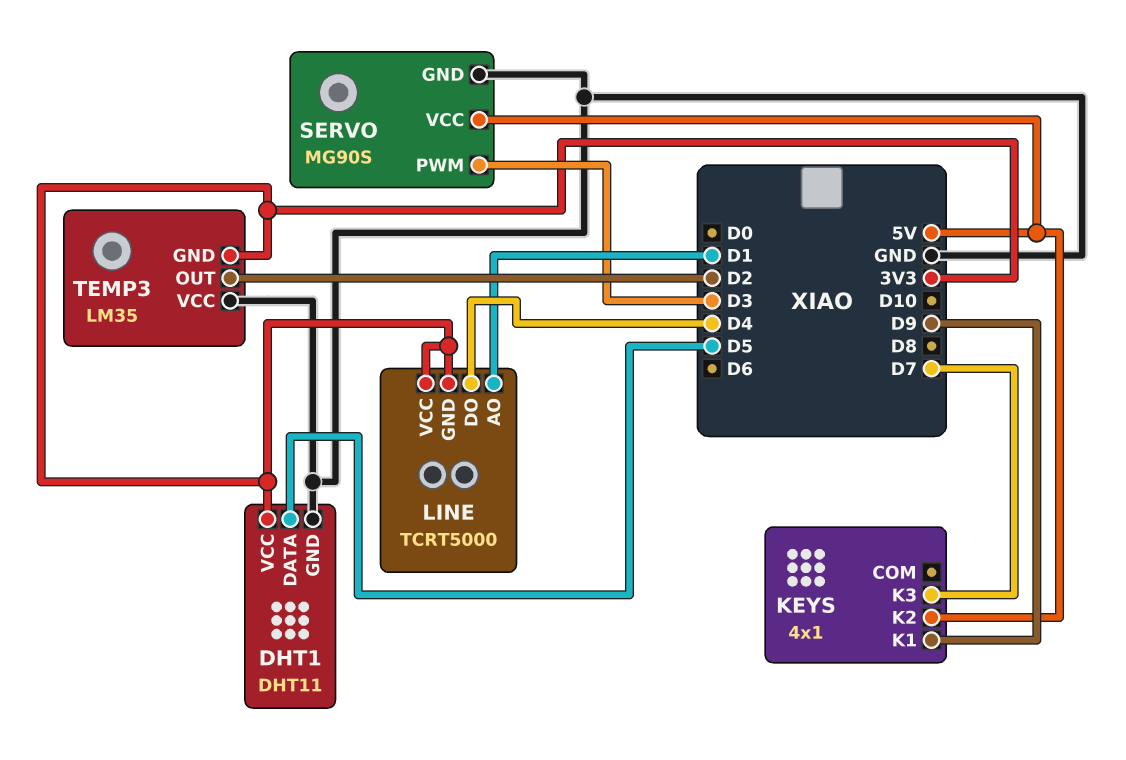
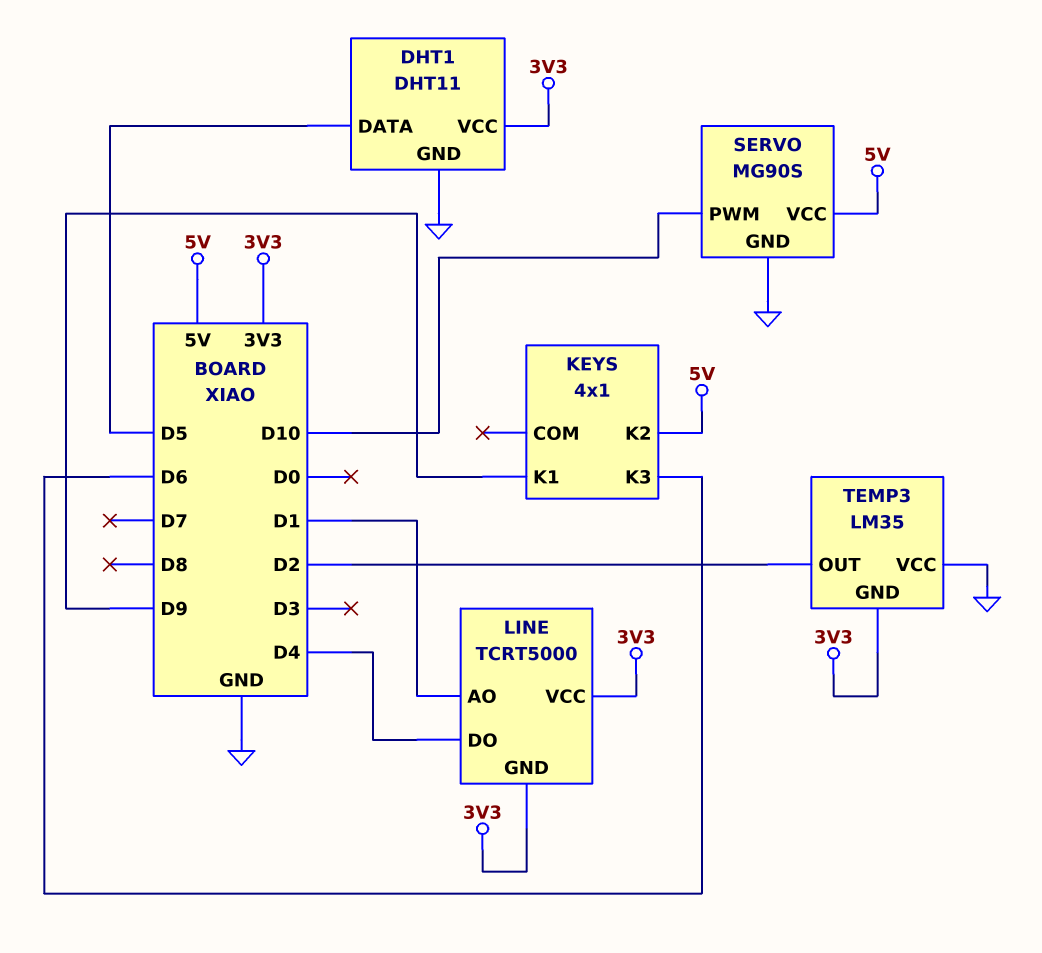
KEYS pin K3: D7 -> D6
SERVO pin PWM: D3 -> D10

